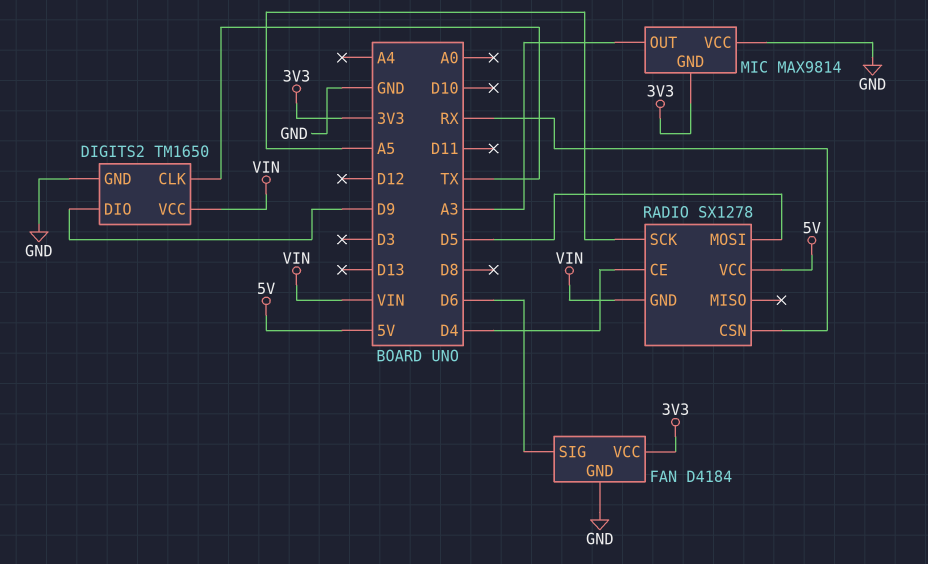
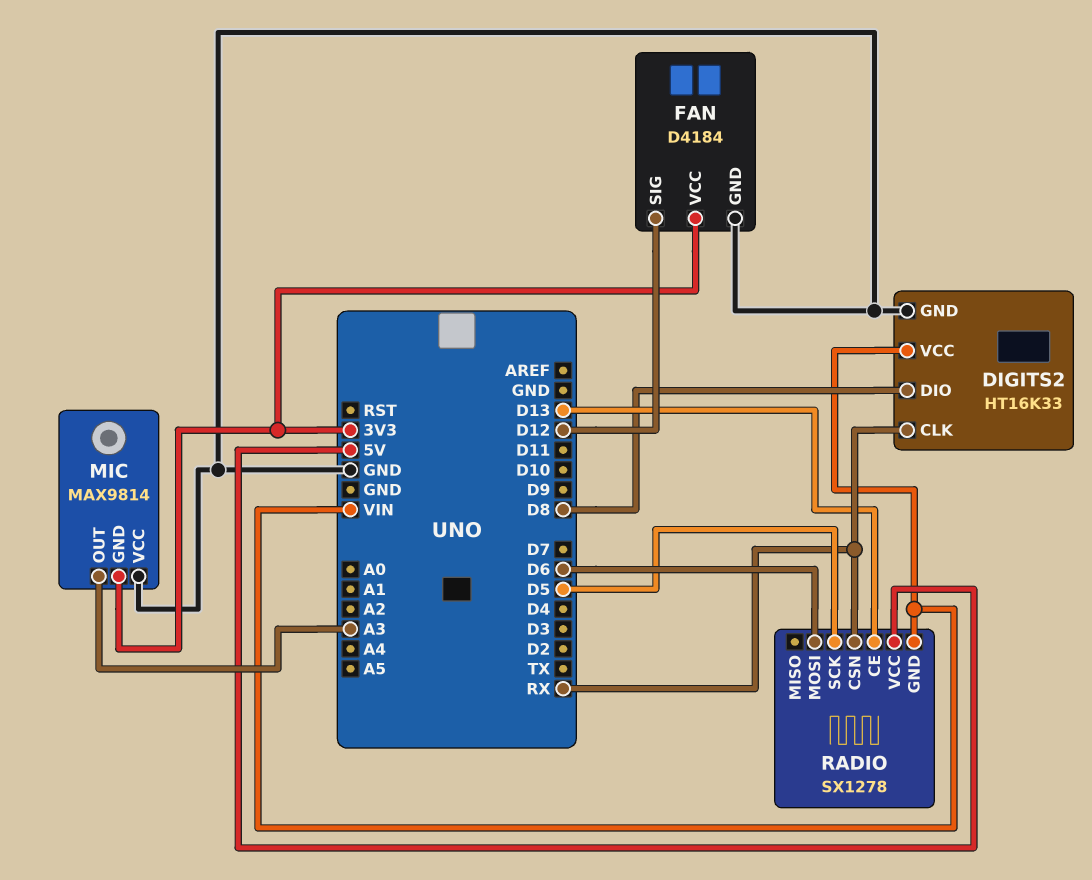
DIGITS2: TM1650 -> HT16K33
DIGITS2 pin CLK: TX -> RX
DIGITS2 pin DIO: D9 -> D8
FAN pin SIG: D6 -> D12
RADIO pin CE: D4 -> D13
RADIO pin MOSI: D5 -> D6
RADIO pin SCK: A5 -> D5

